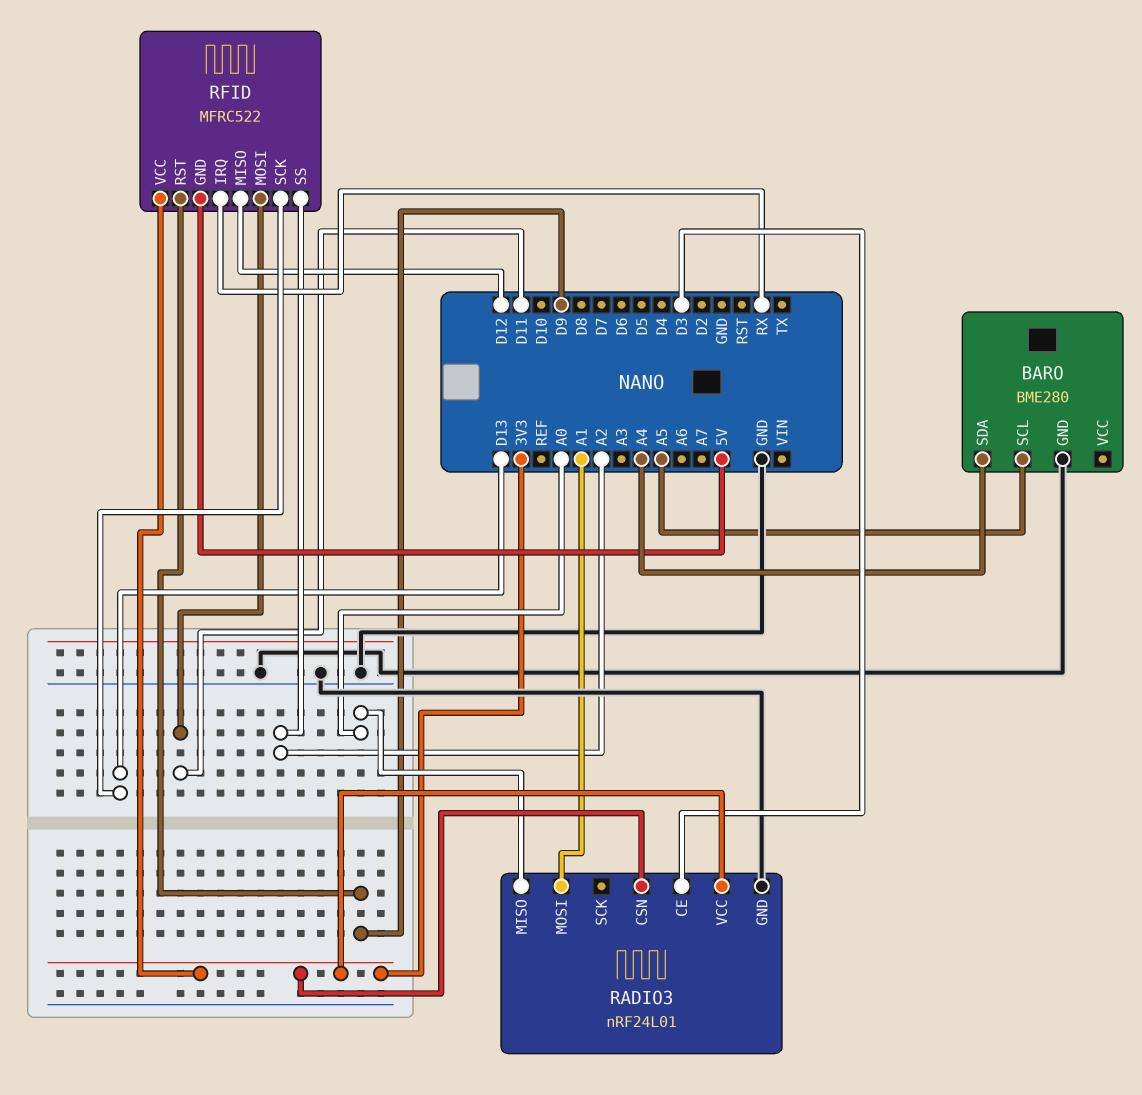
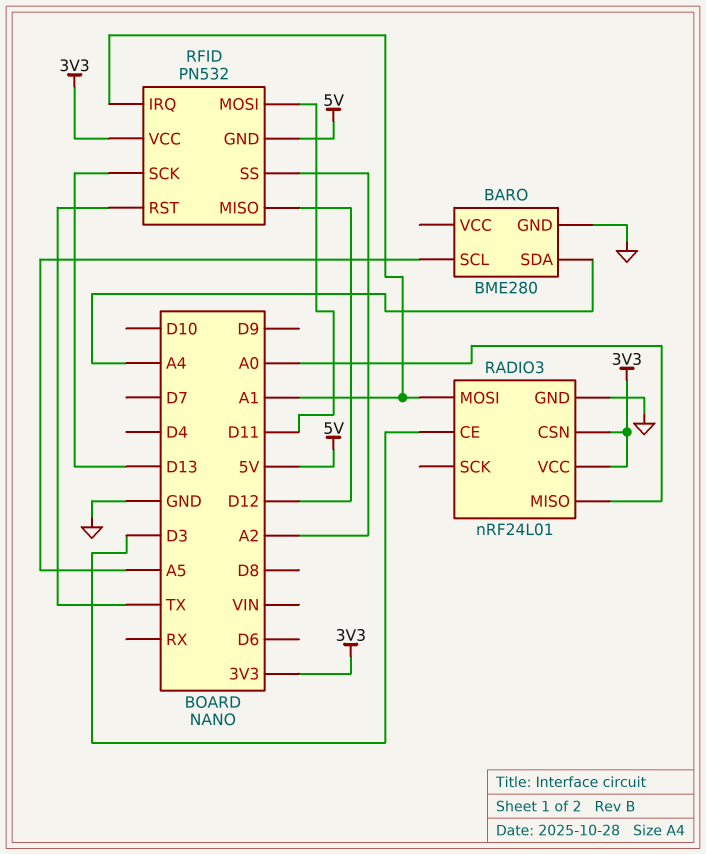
RFID: MFRC522 -> PN532
RFID pin IRQ: RX -> A1
RFID pin RST: D9 -> TX

